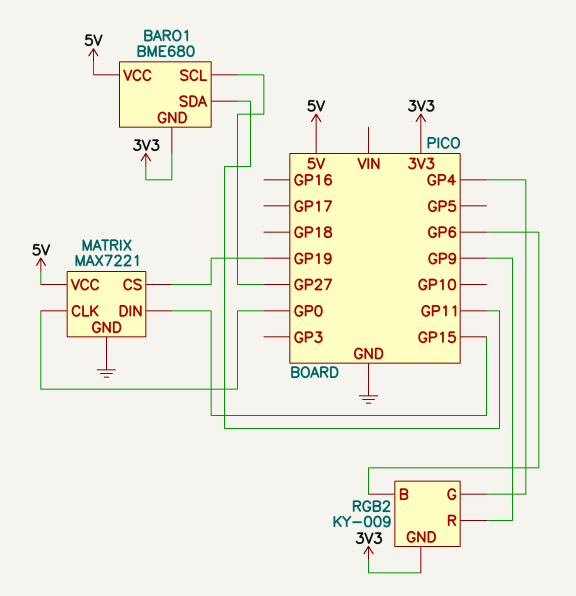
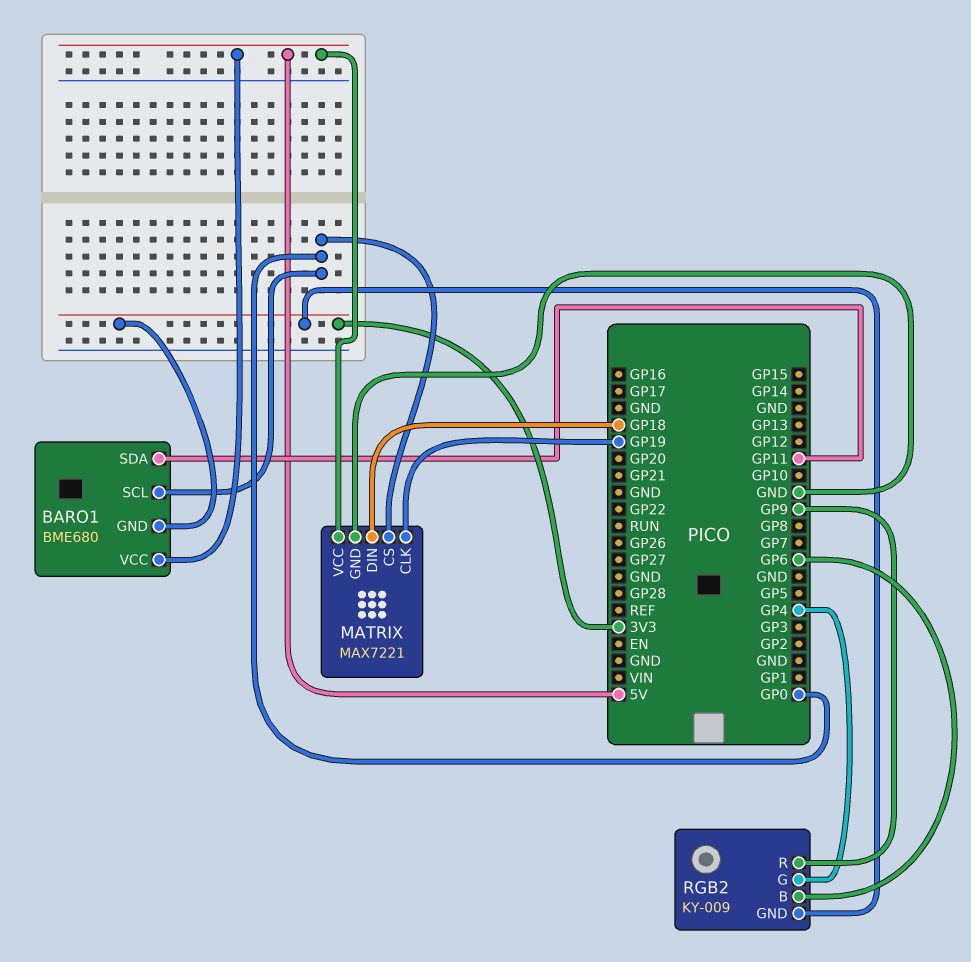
BARO1 pin SCL: GP27 -> GP0
MATRIX pin CLK: GP0 -> GP19
MATRIX pin CS: GP19 -> GP0
MATRIX pin DIN: GP15 -> GP18

